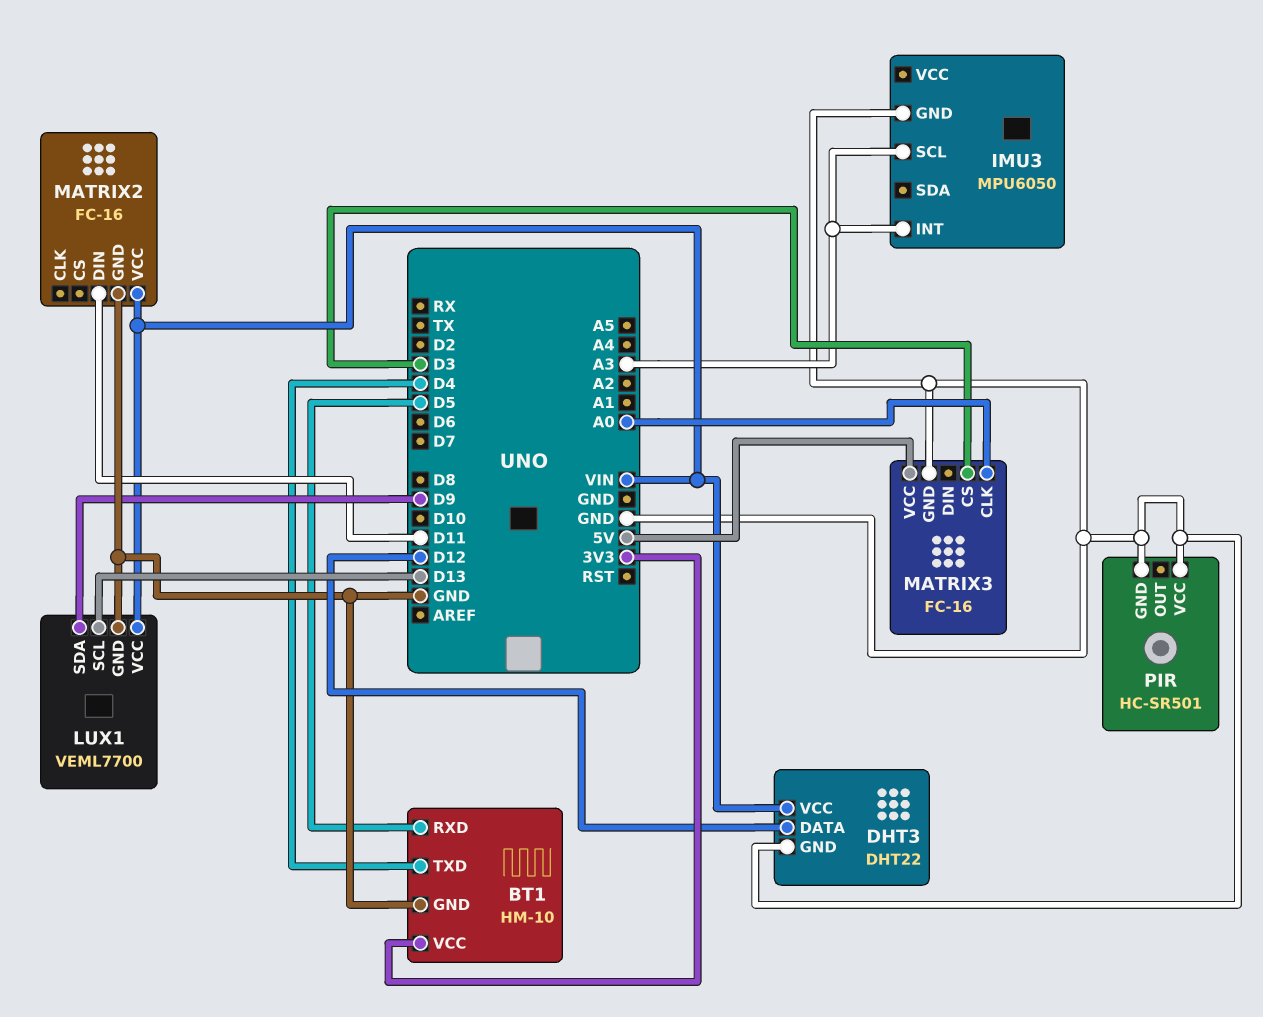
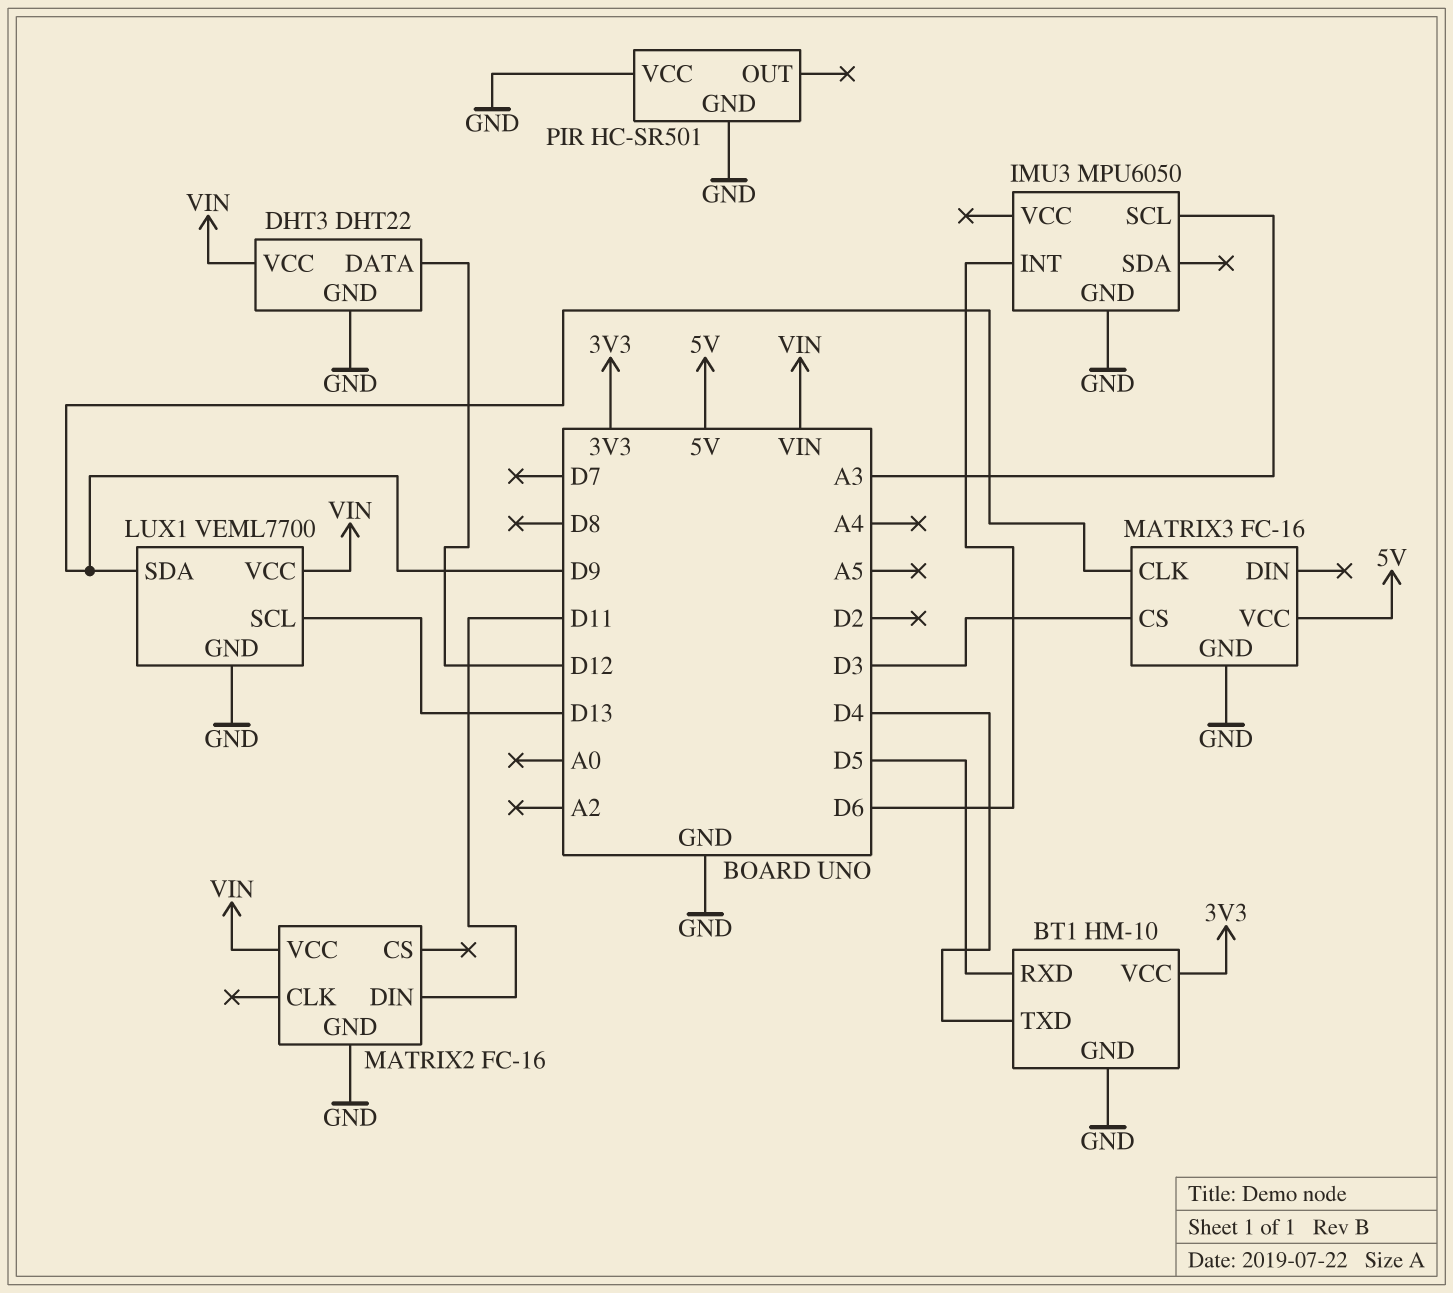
IMU3 pin INT: A3 -> D6
MATRIX3 pin CLK: A0 -> D9

